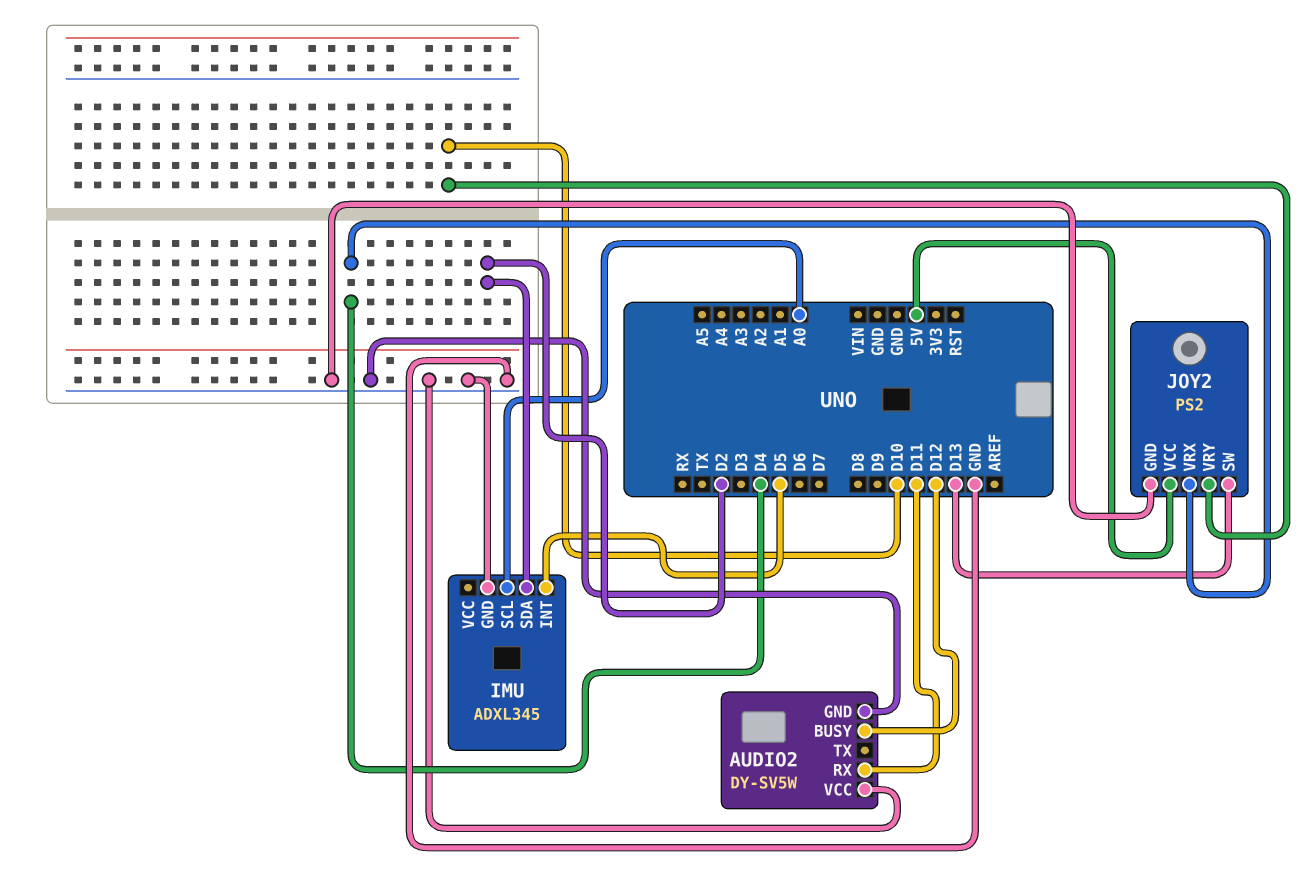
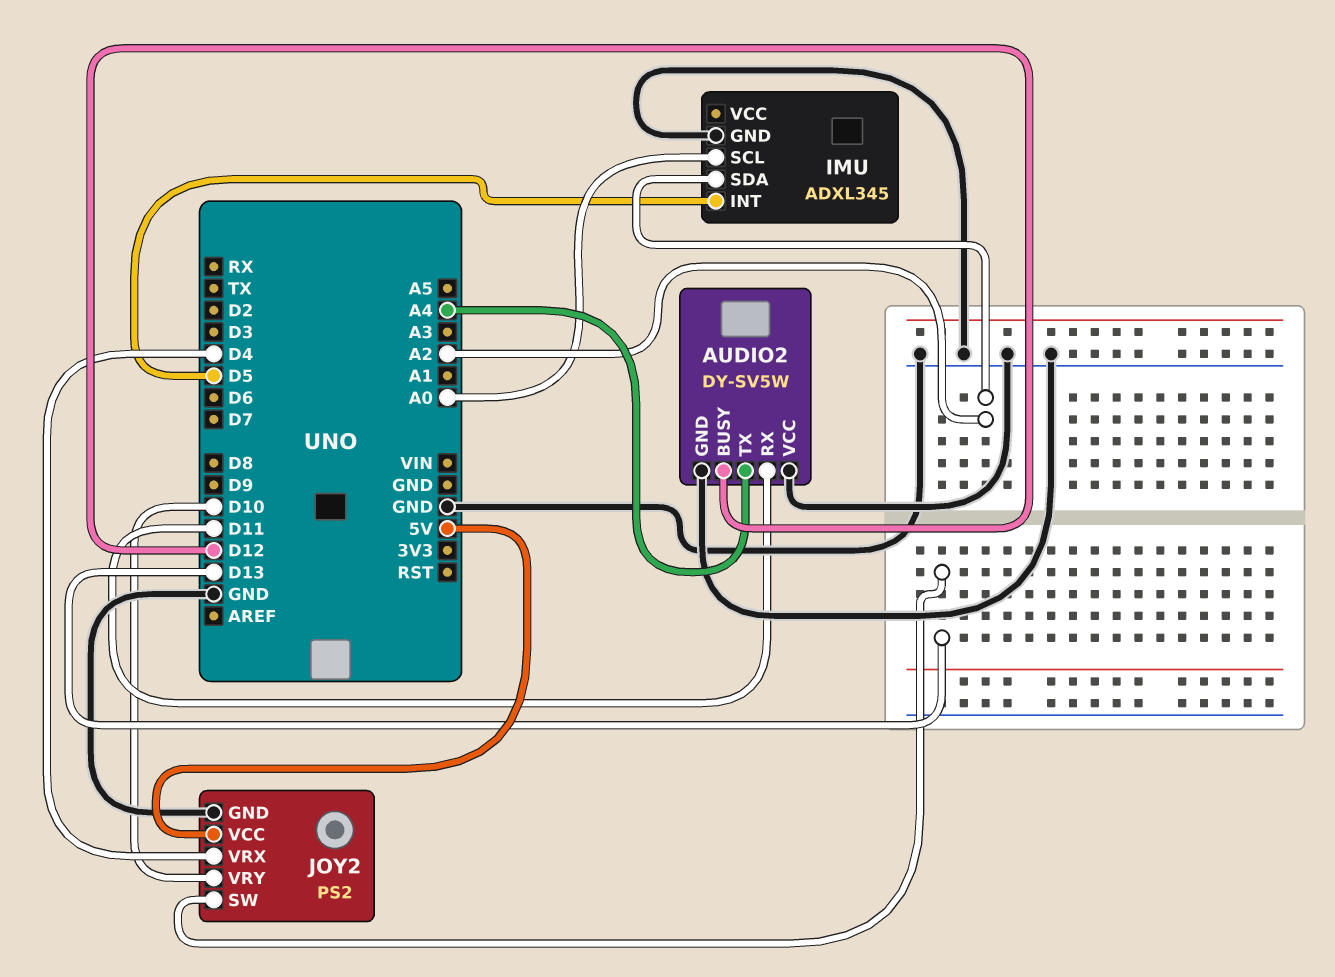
AUDIO2 pin TX: none -> A4
IMU pin SDA: D2 -> A2

